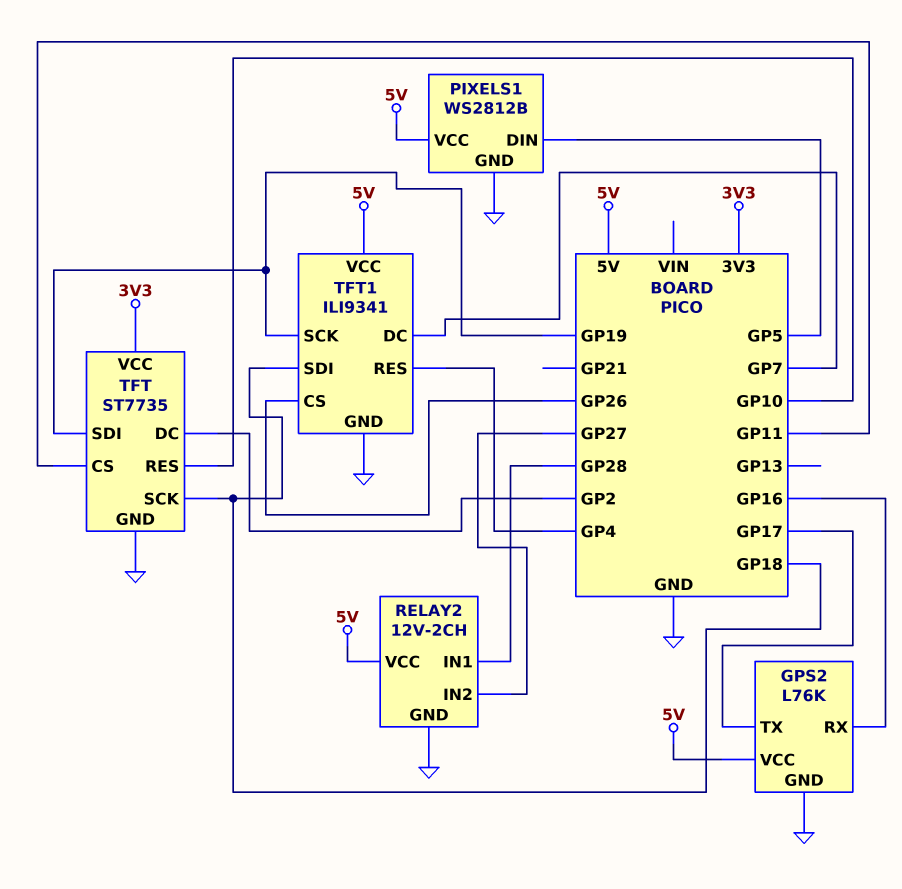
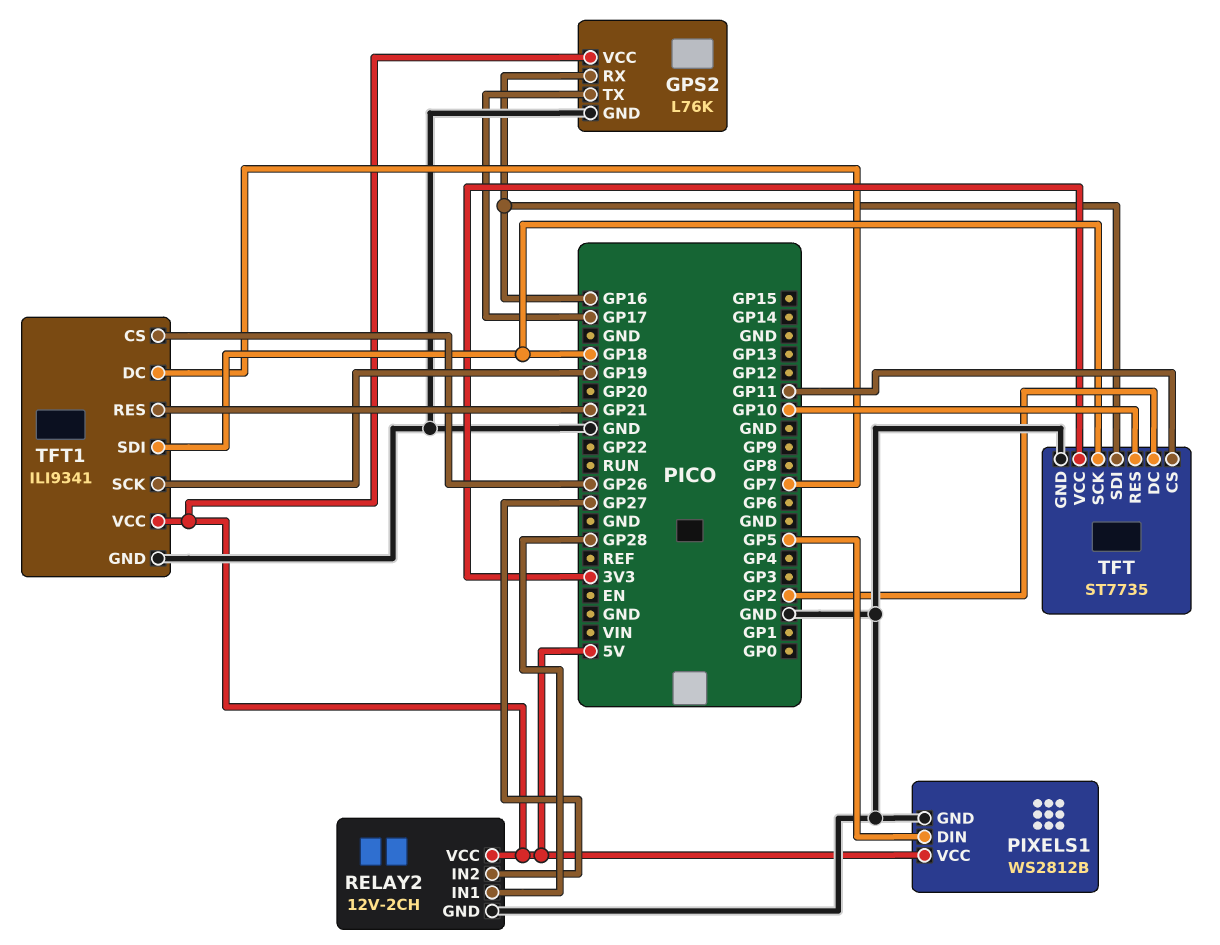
TFT pin SDI: GP19 -> GP16
TFT1 pin RES: GP4 -> GP21

